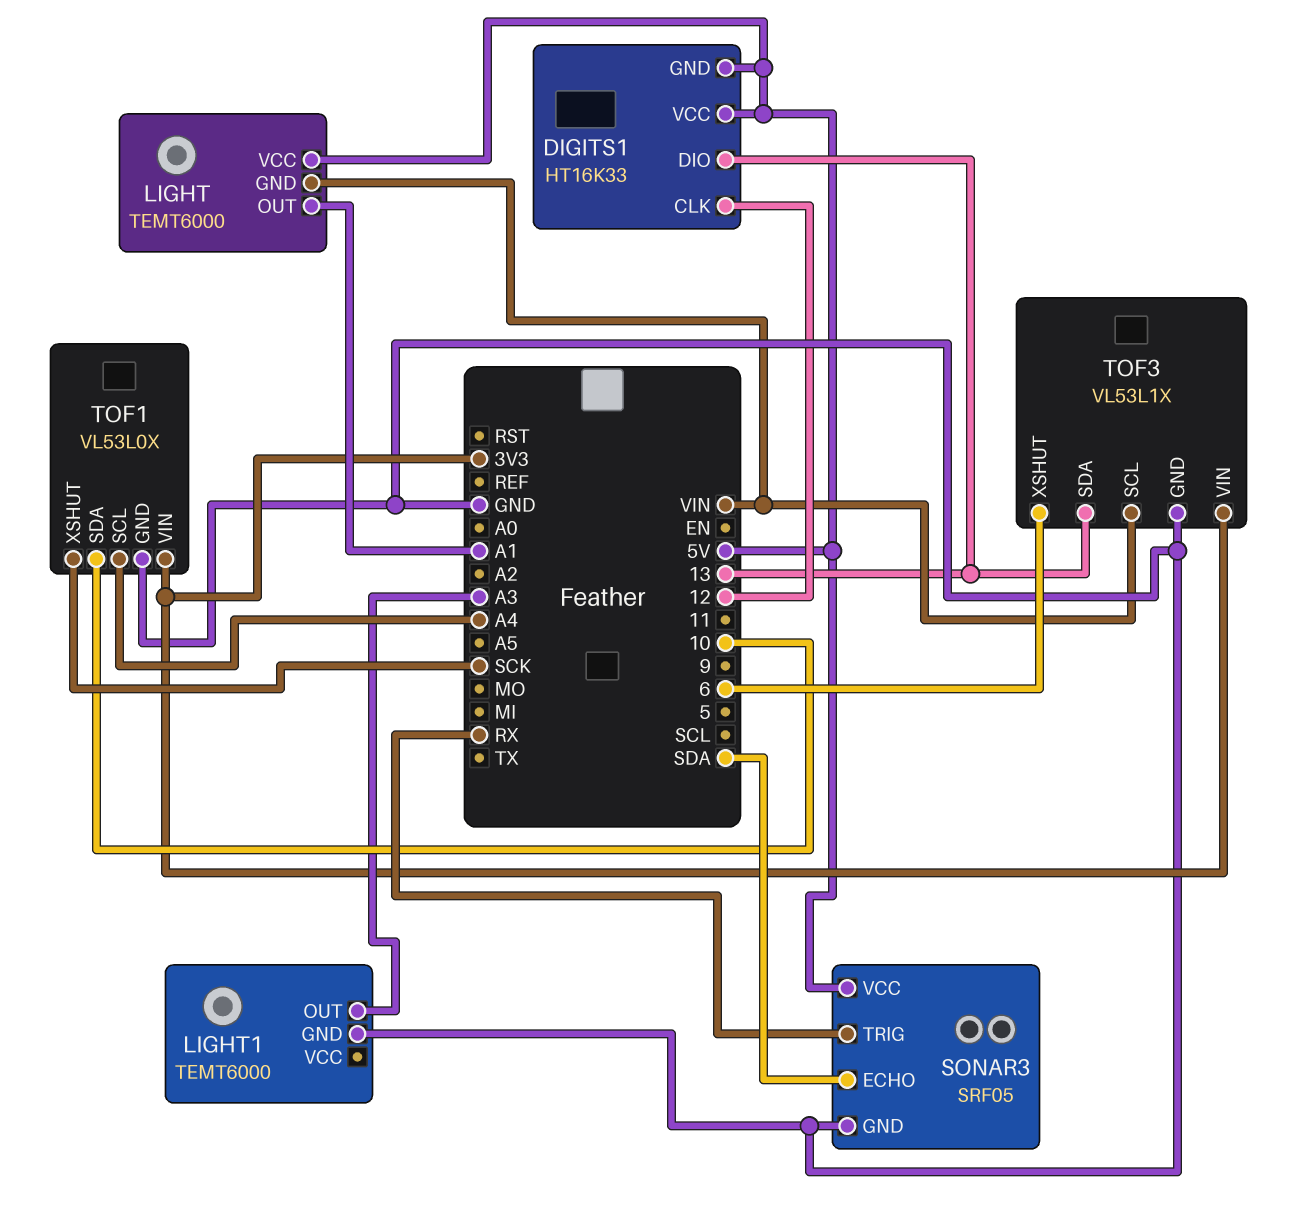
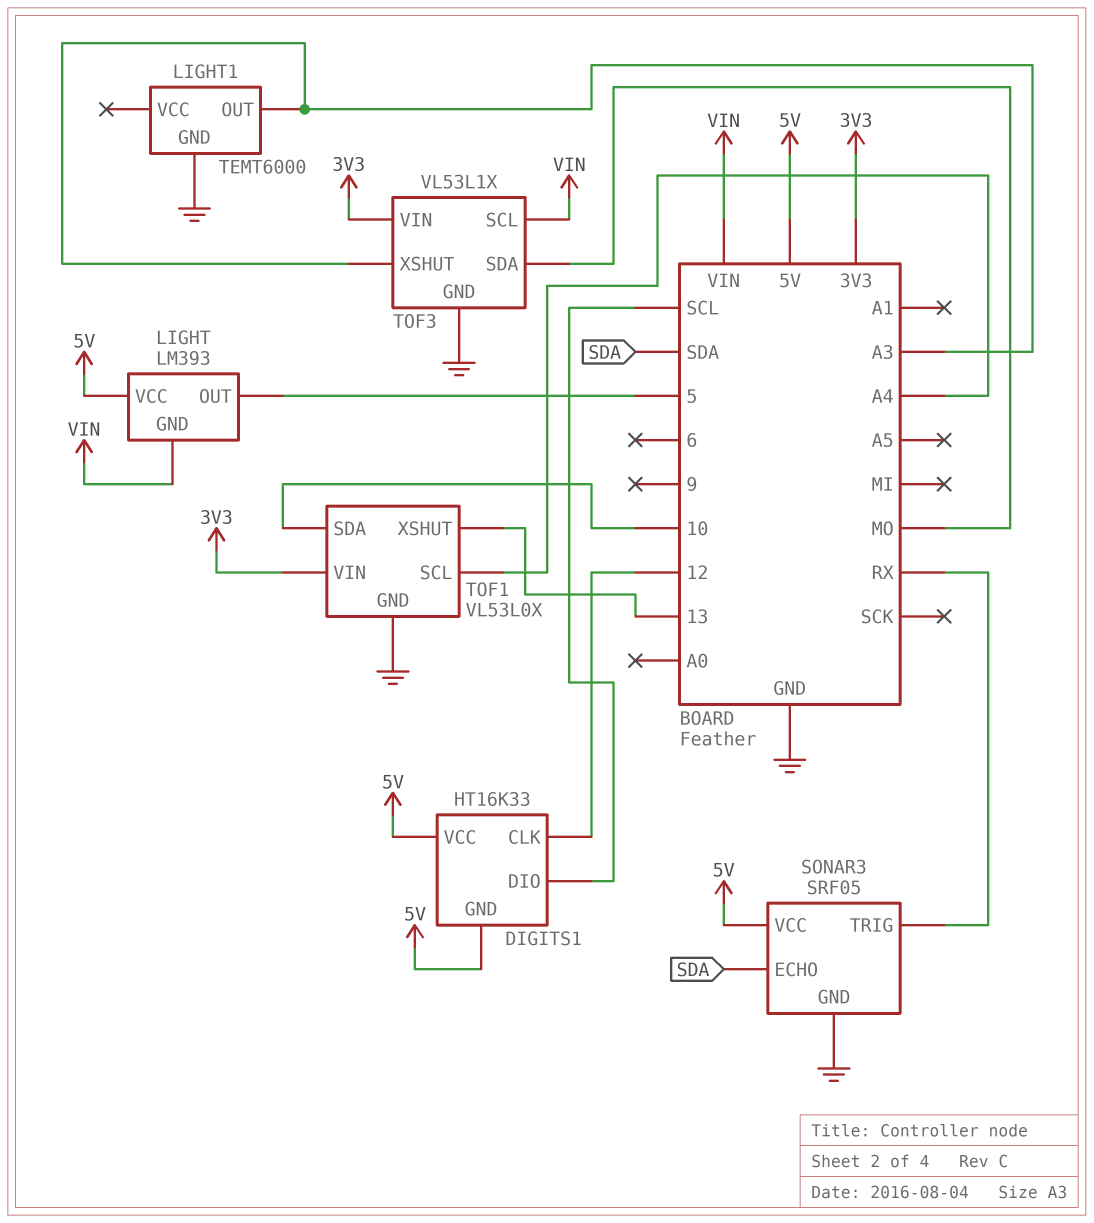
DIGITS1 pin DIO: 13 -> SCL
LIGHT: TEMT6000 -> LM393
LIGHT pin OUT: A1 -> 5
TOF1 pin XSHUT: SCK -> 13
TOF3 pin SDA: 13 -> MO
TOF3 pin XSHUT: 6 -> A3

